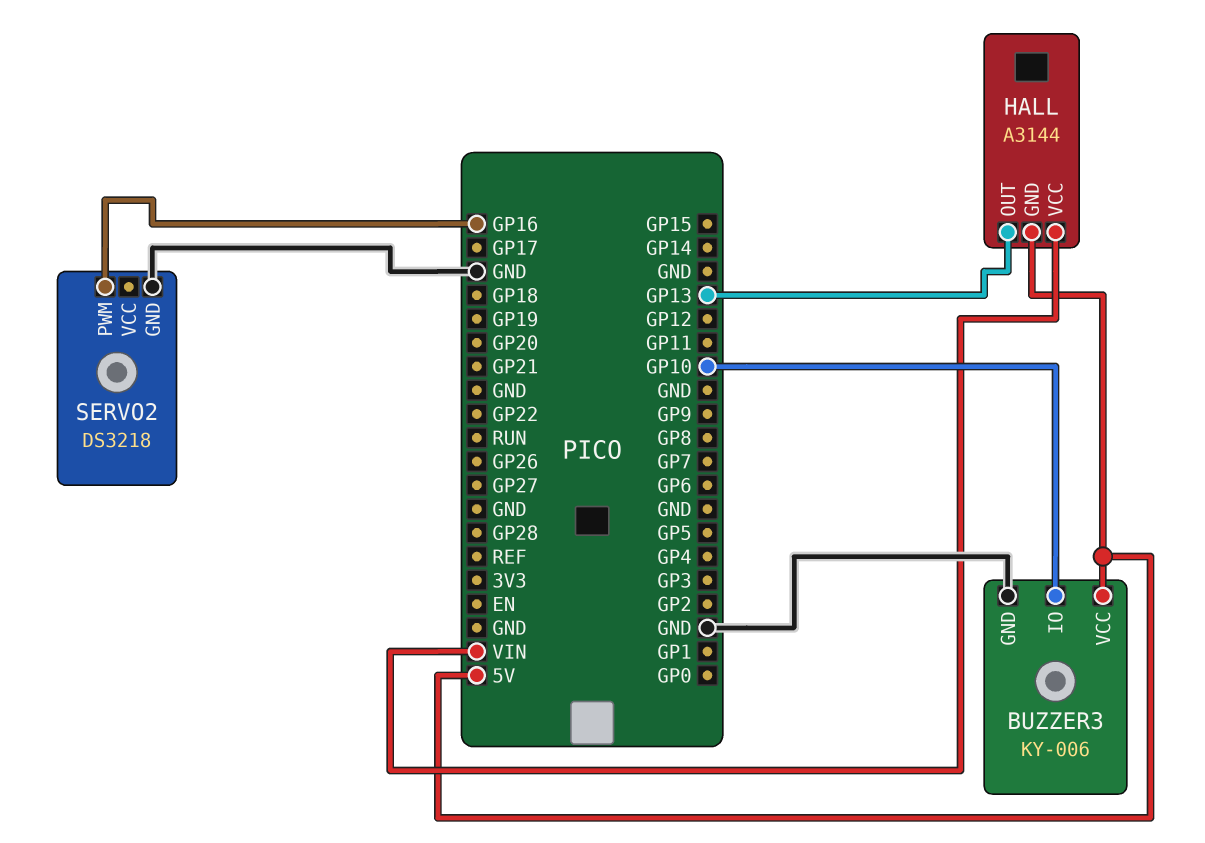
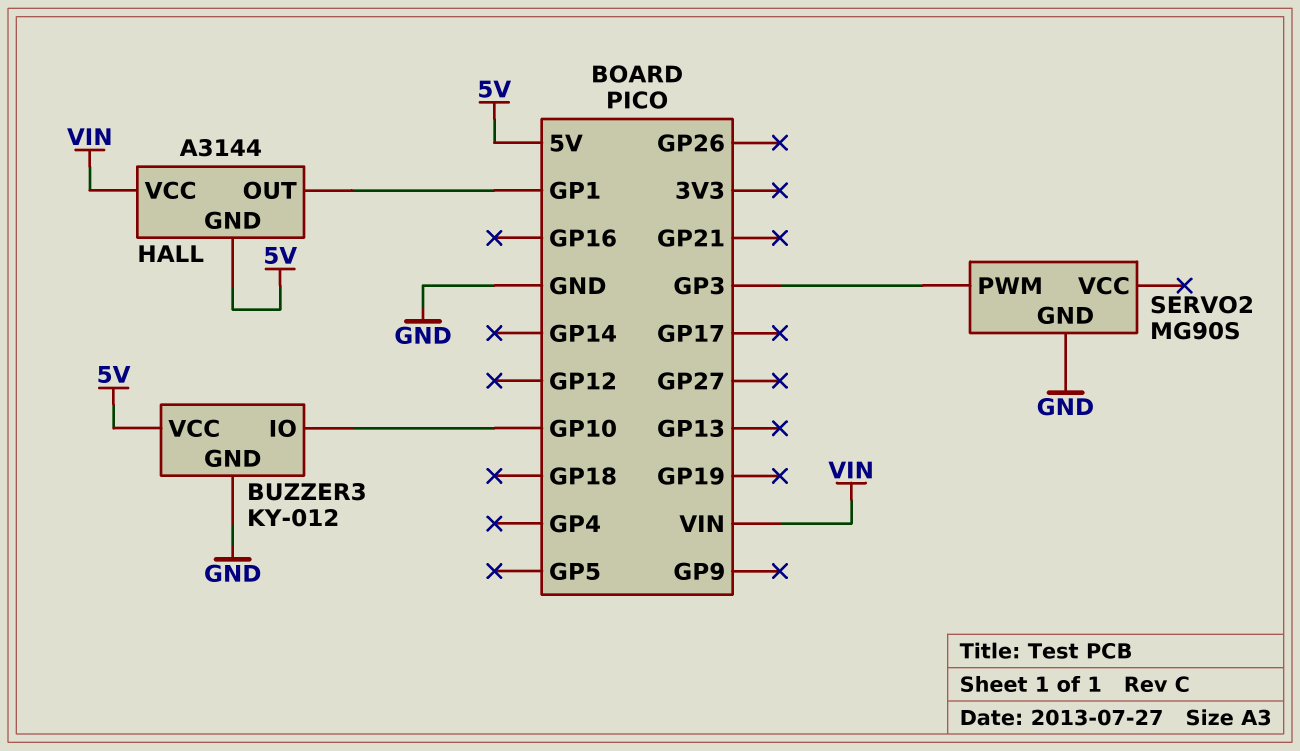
BUZZER3: KY-006 -> KY-012
HALL pin OUT: GP13 -> GP1
SERVO2: DS3218 -> MG90S
SERVO2 pin PWM: GP16 -> GP3

